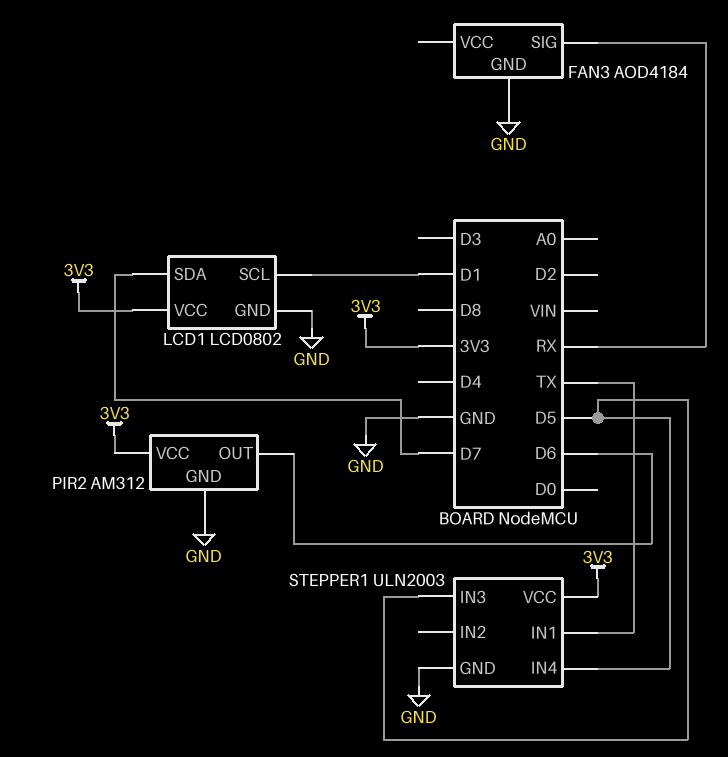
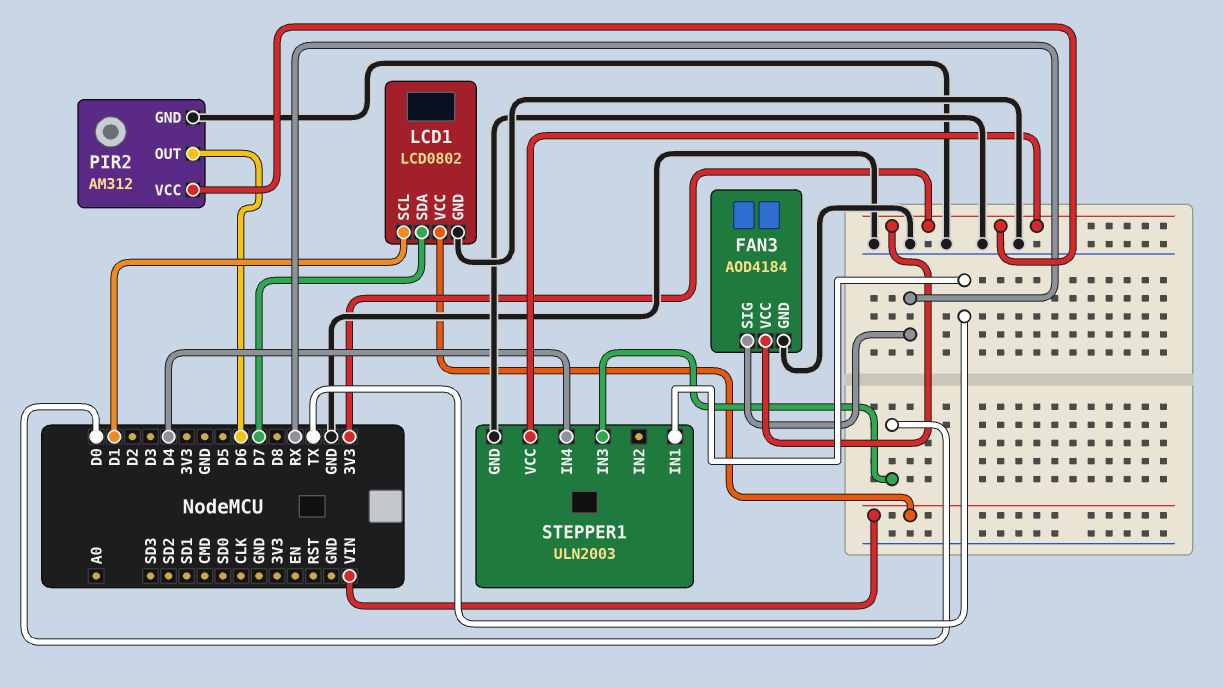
FAN3 pin VCC: none -> 3V3
LCD1 pin VCC: 3V3 -> VIN
STEPPER1 pin IN3: D5 -> D0
STEPPER1 pin IN4: D5 -> D4

